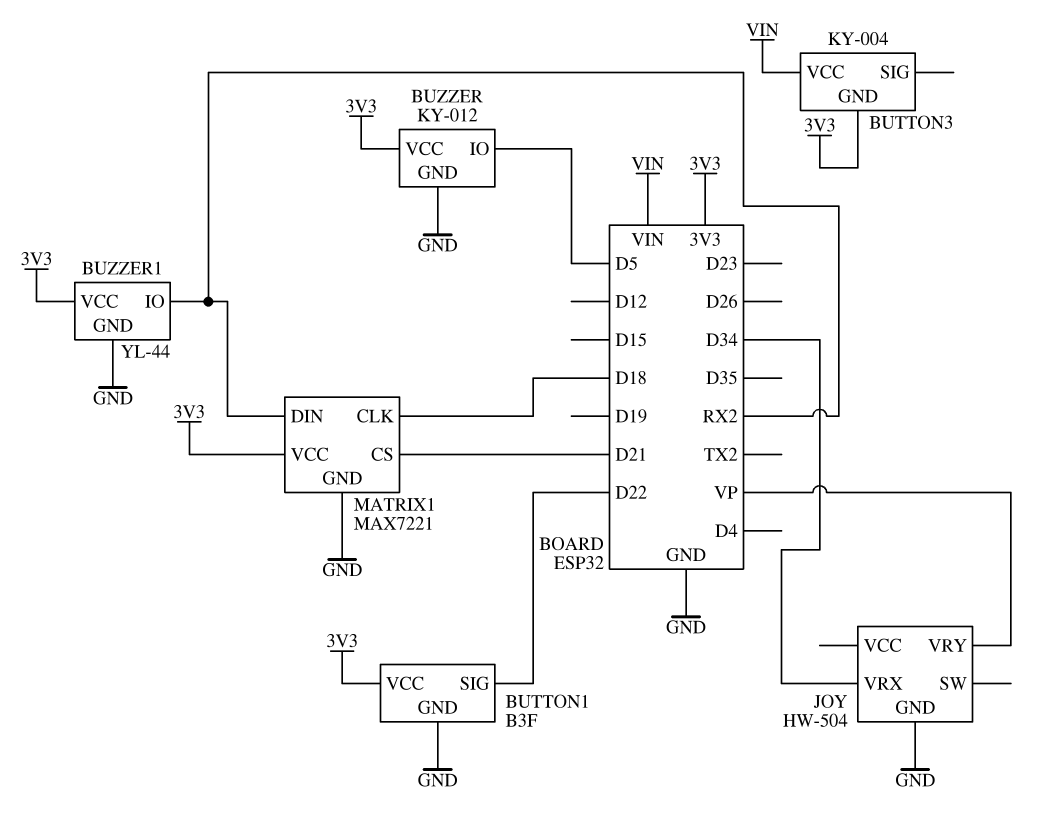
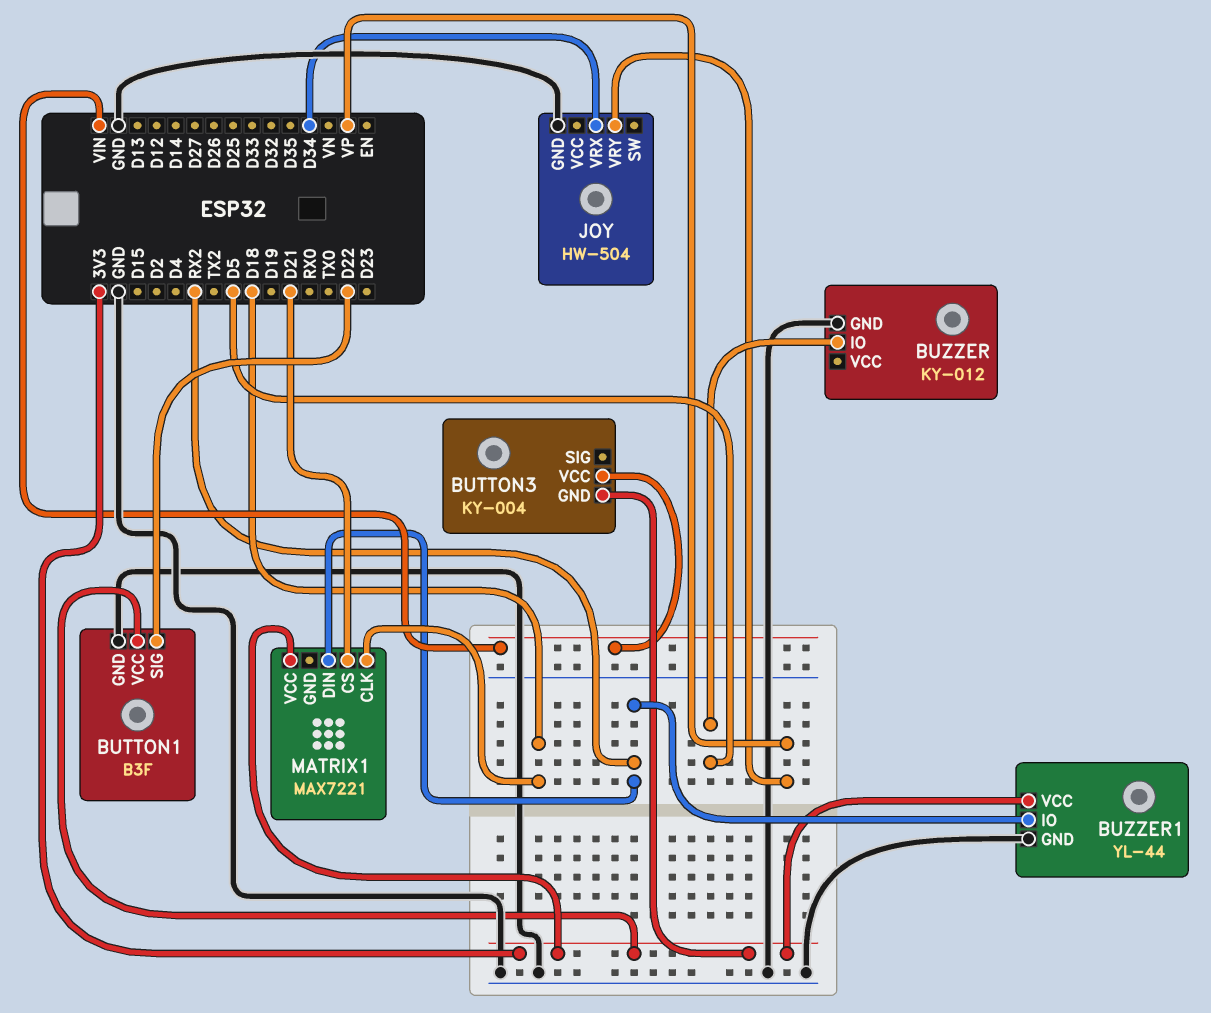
BUZZER pin VCC: 3V3 -> none
MATRIX1 pin GND: GND -> none

